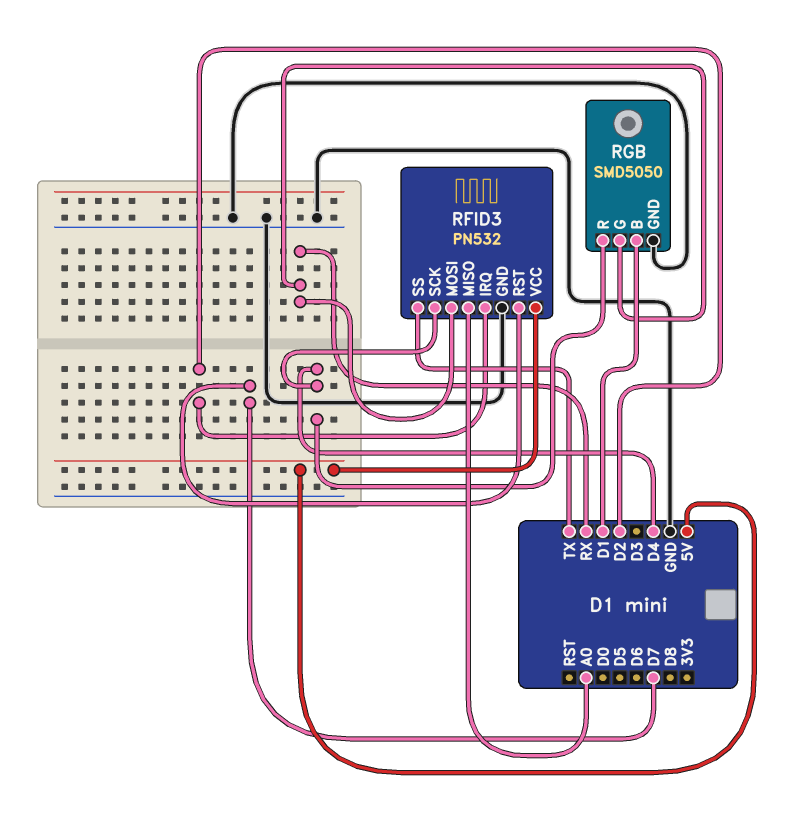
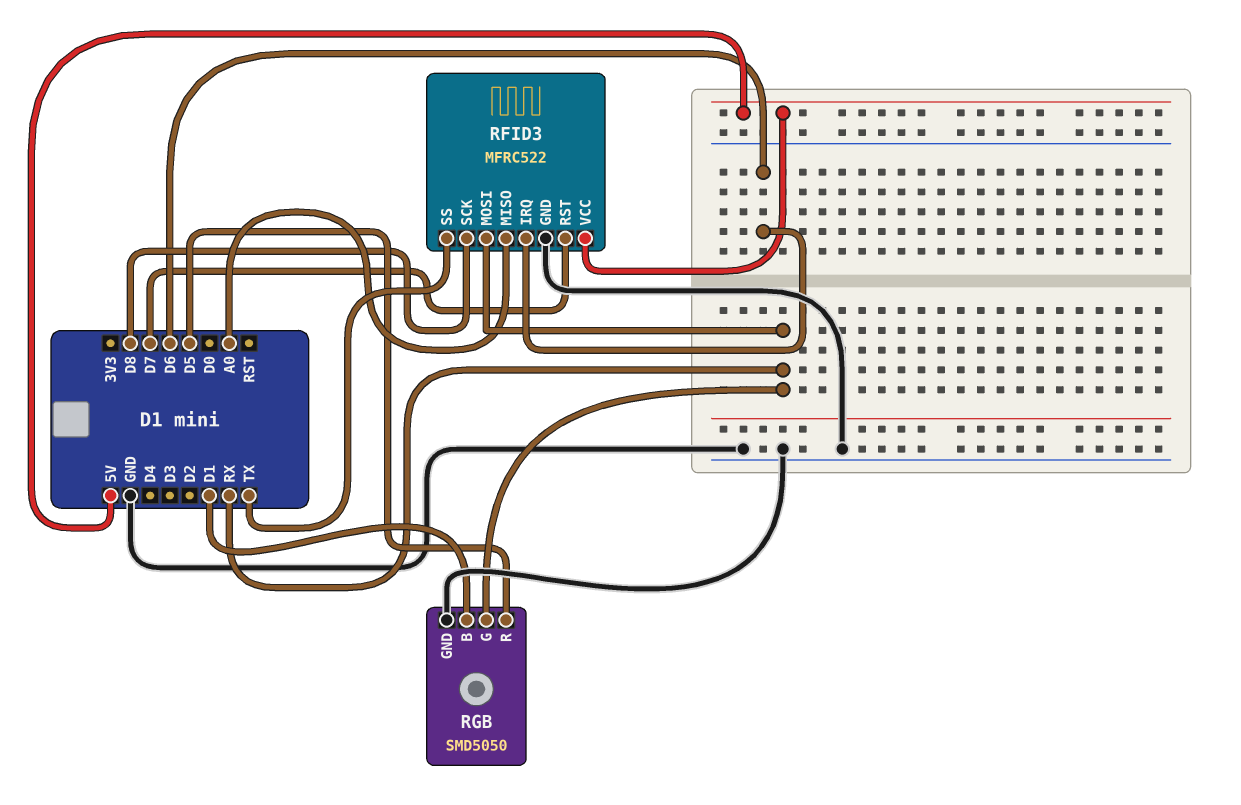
RFID3: PN532 -> MFRC522
RFID3 pin IRQ: D2 -> D6
RFID3 pin SCK: D4 -> D8
RGB pin R: D4 -> D5

